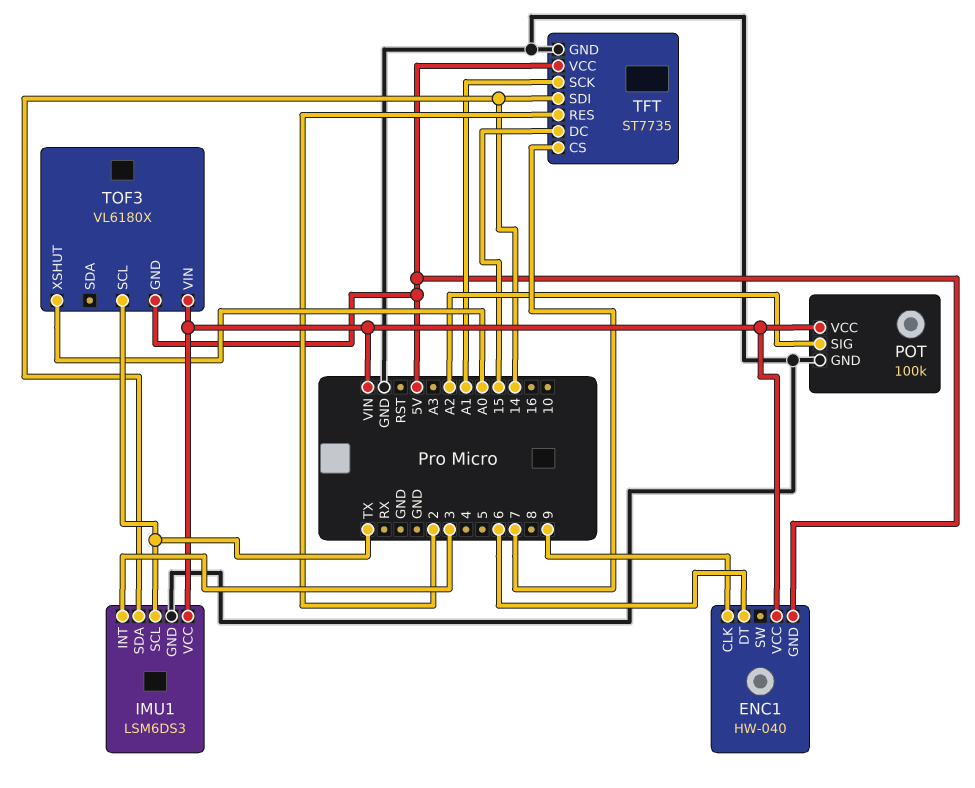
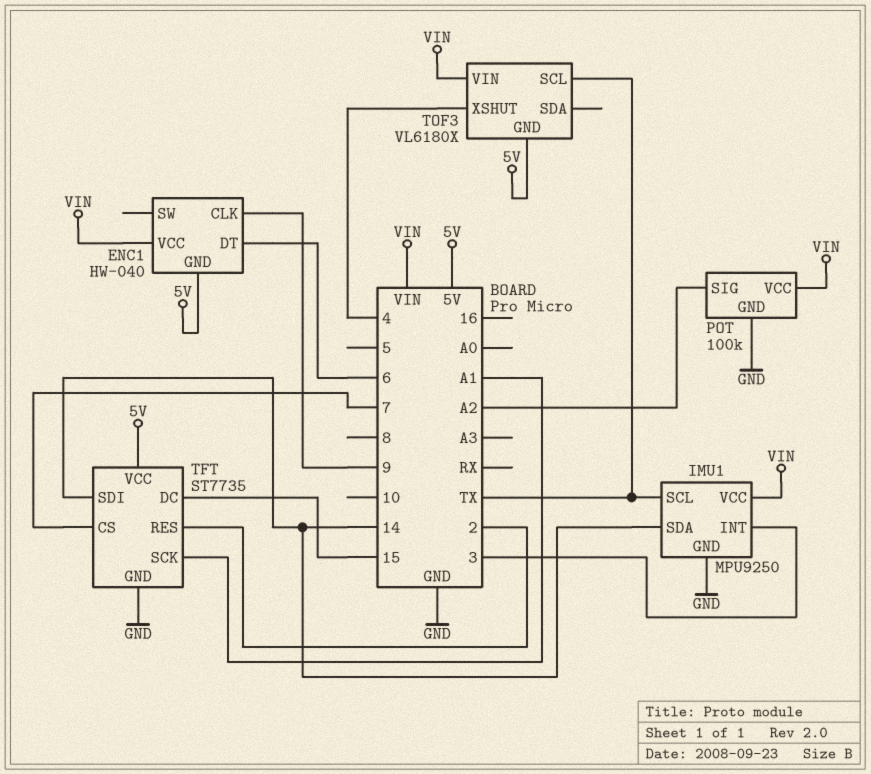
IMU1: LSM6DS3 -> MPU9250
TOF3 pin XSHUT: A0 -> 4

